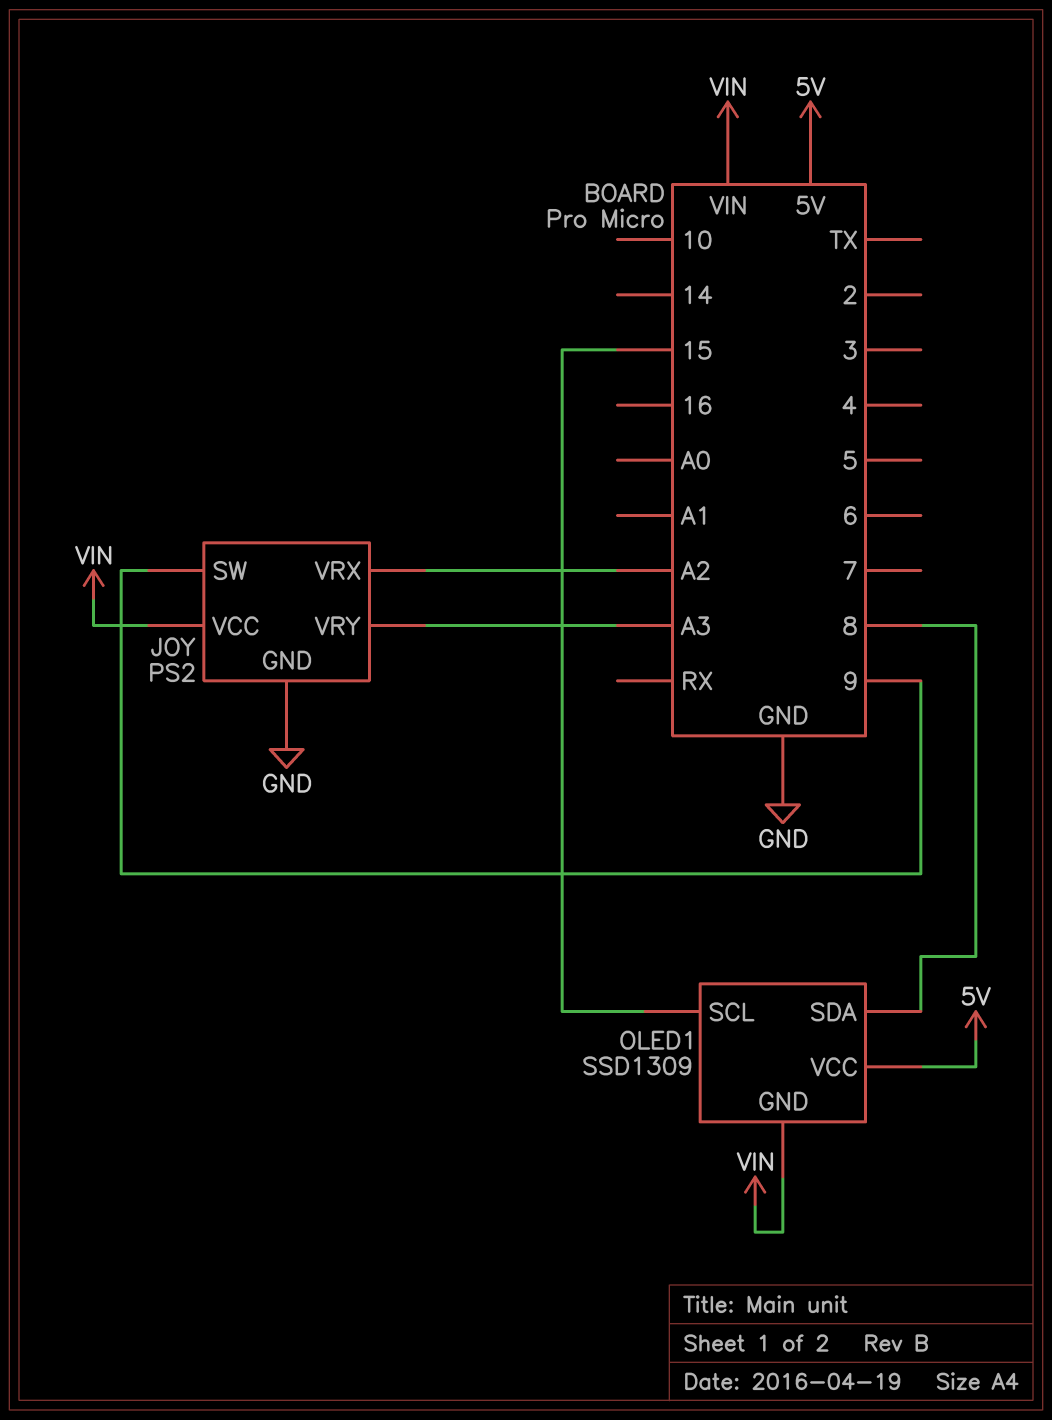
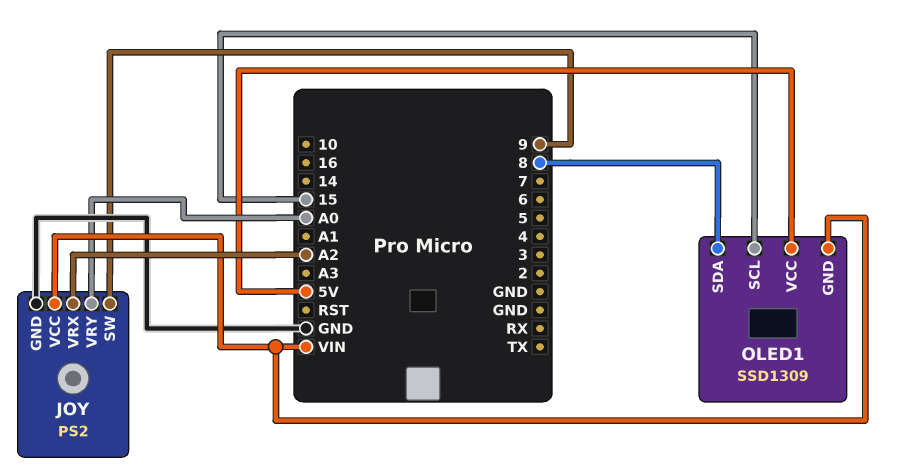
JOY pin VRY: A3 -> A0

